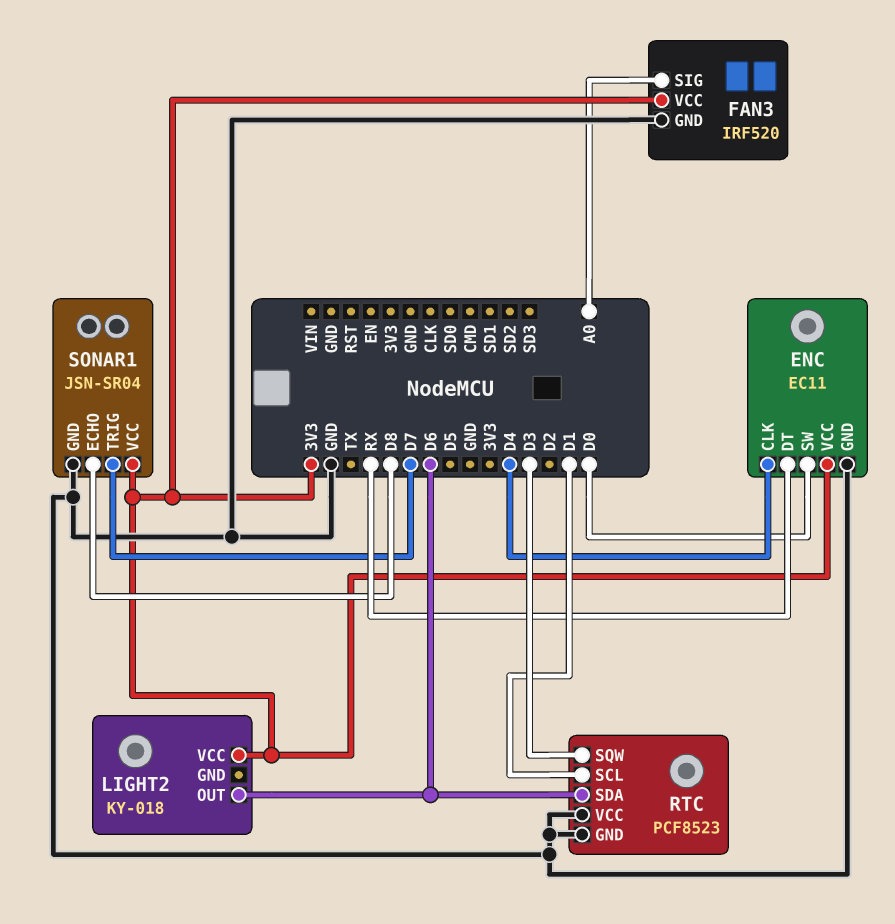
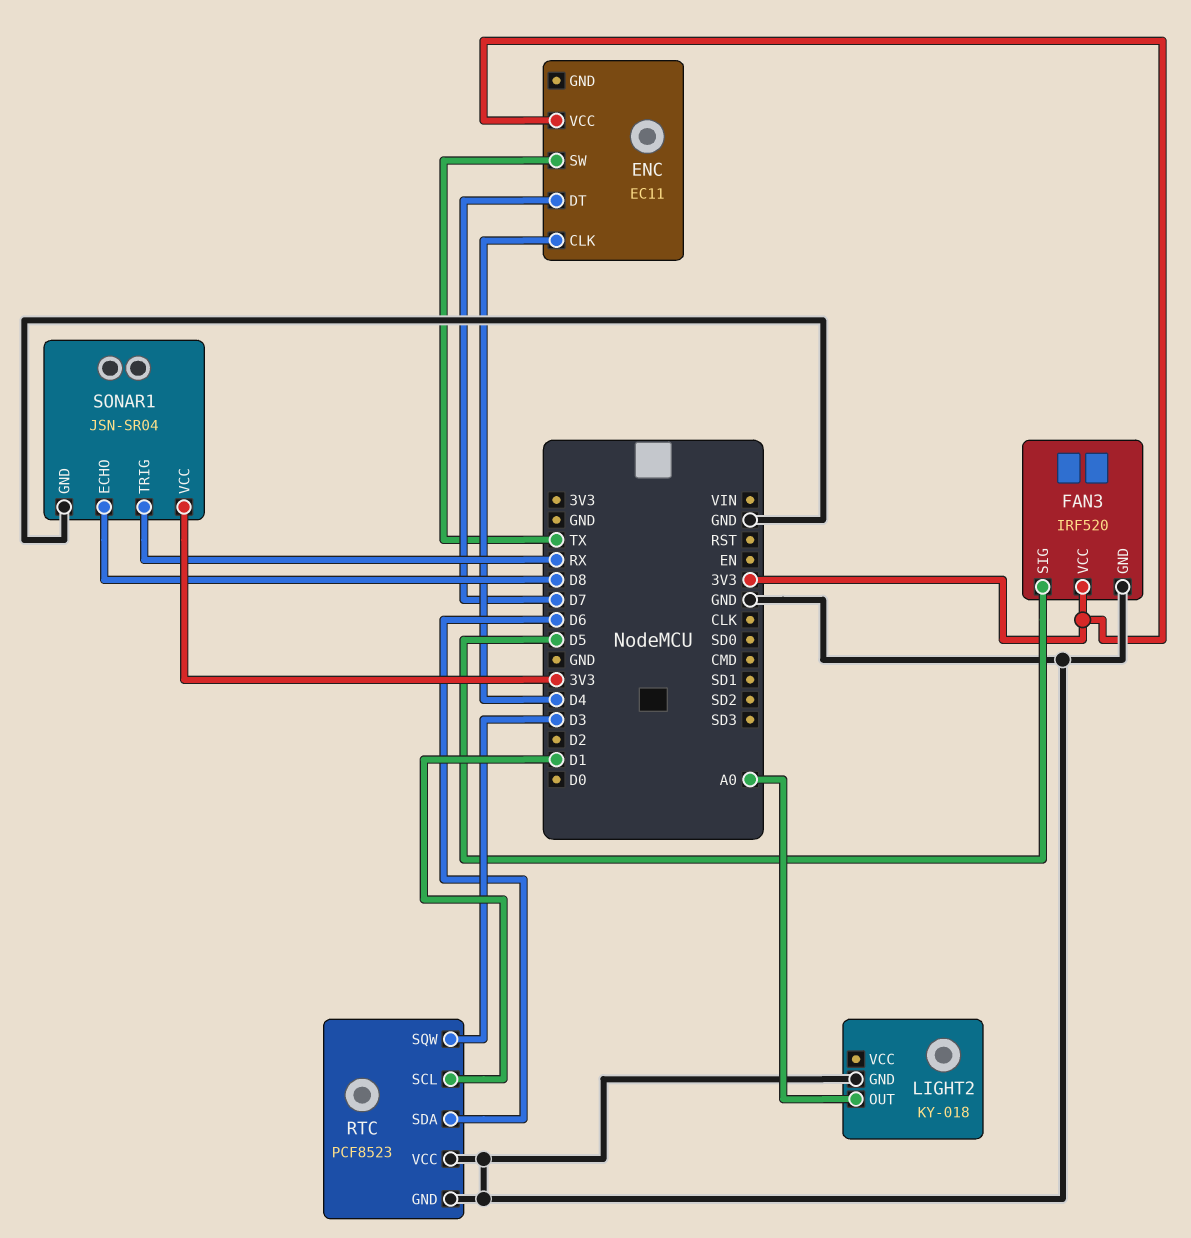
ENC pin DT: RX -> D7
ENC pin GND: GND -> none
ENC pin SW: D0 -> TX
FAN3 pin SIG: A0 -> D5
LIGHT2 pin GND: none -> GND
LIGHT2 pin OUT: D6 -> A0
LIGHT2 pin VCC: 3V3 -> none
SONAR1 pin TRIG: D7 -> RX

